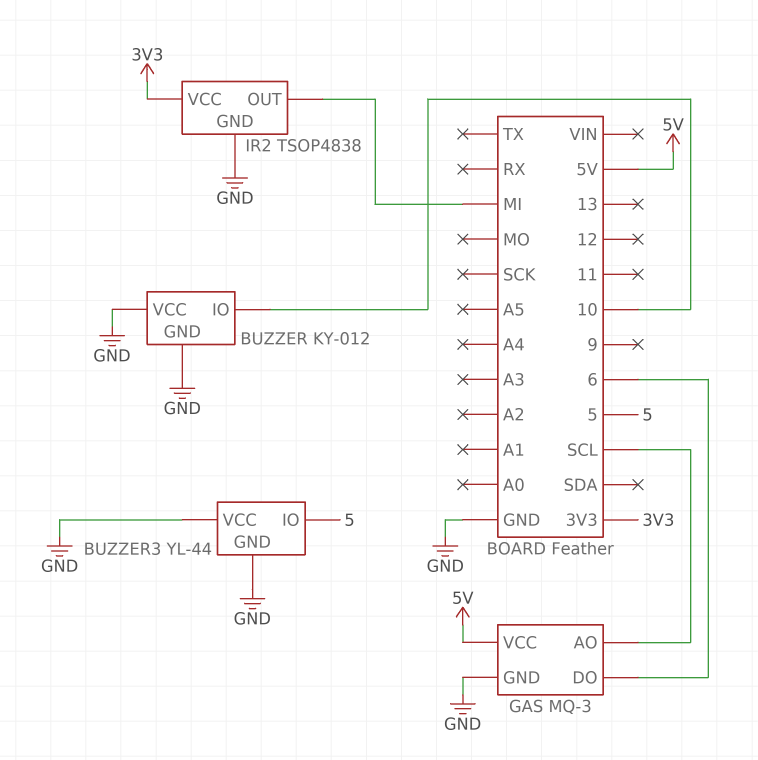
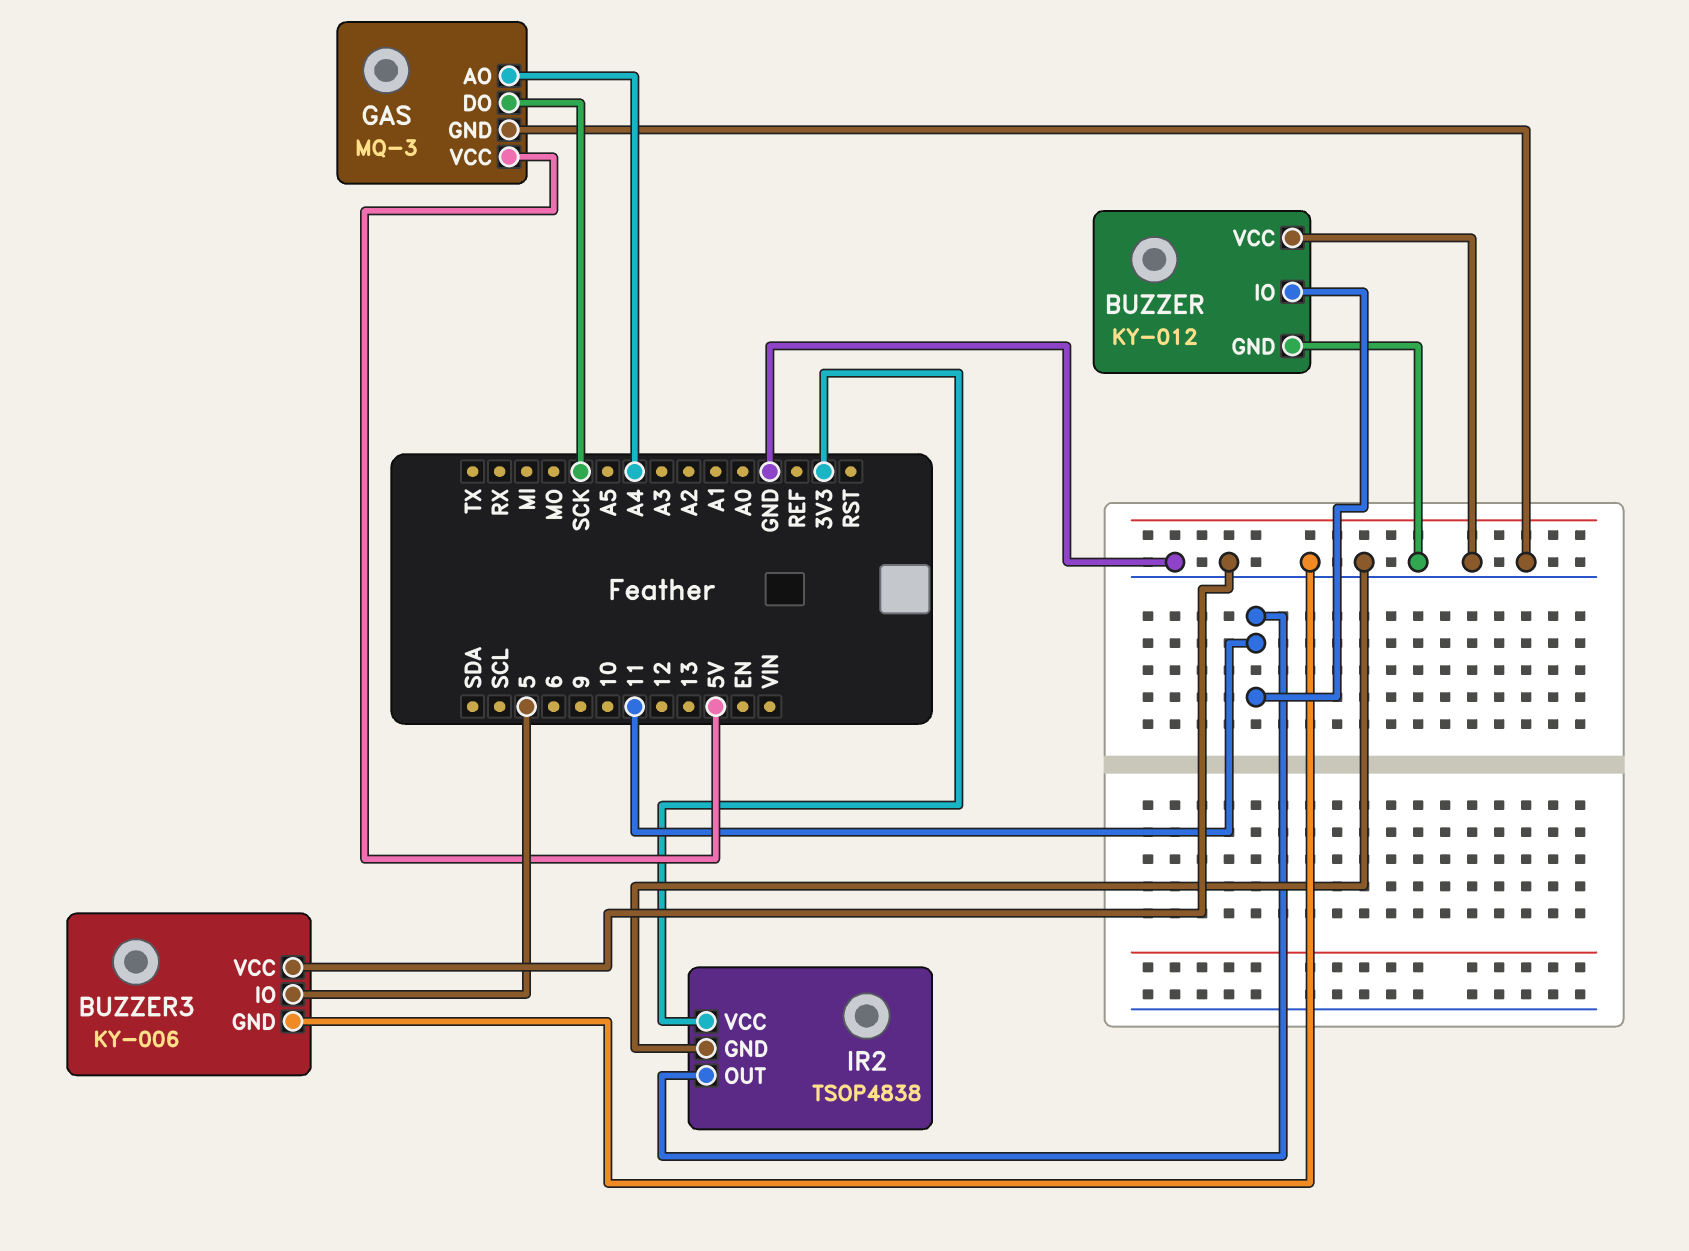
BUZZER pin IO: 10 -> 11
BUZZER3: YL-44 -> KY-006
GAS pin AO: SCL -> A4
GAS pin DO: 6 -> SCK
IR2 pin OUT: MI -> 11

